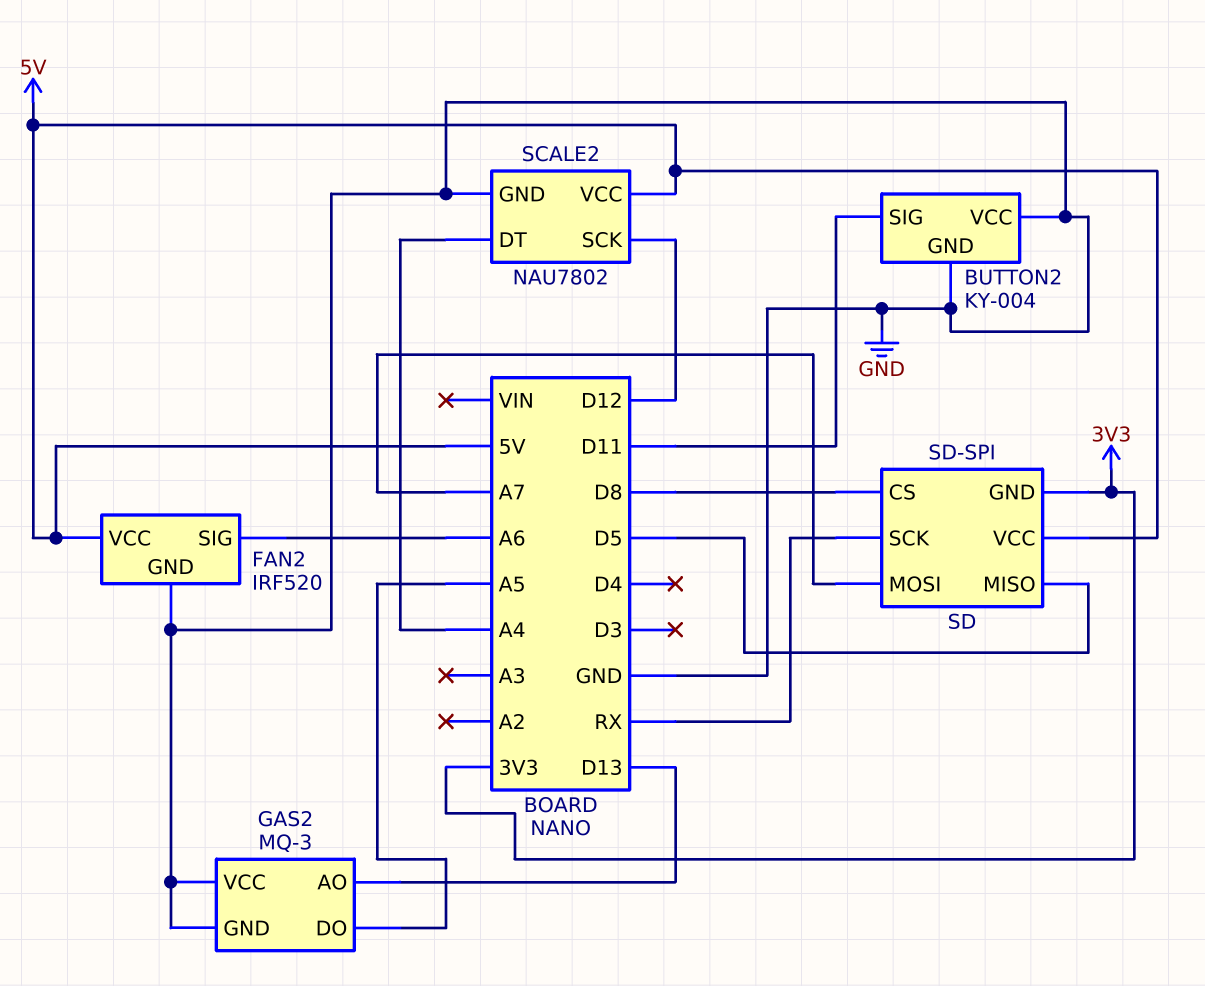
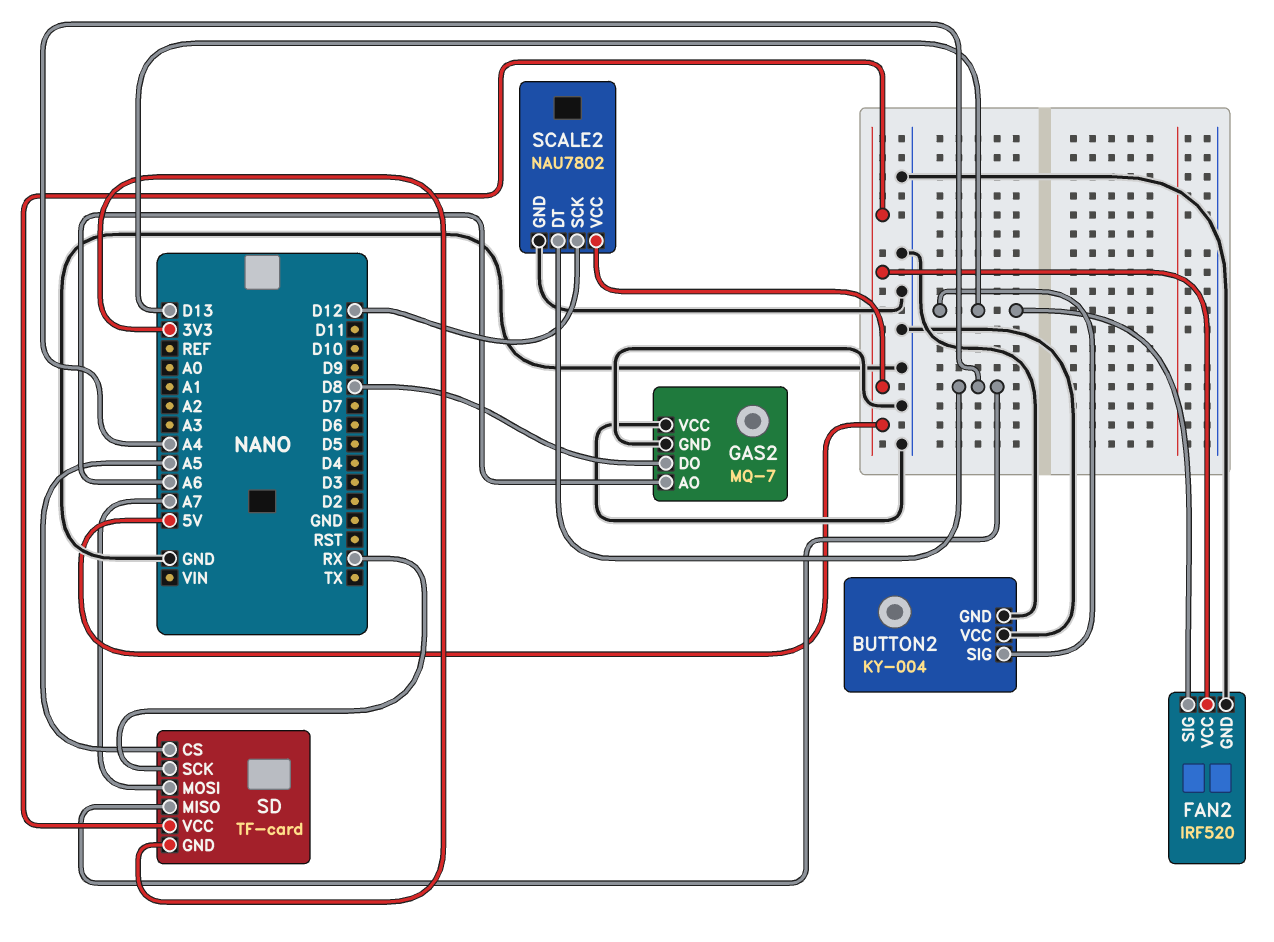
BUTTON2 pin SIG: D11 -> D13
FAN2 pin SIG: A6 -> D13
GAS2: MQ-3 -> MQ-7
GAS2 pin AO: D13 -> A6
GAS2 pin DO: A5 -> D8
SD: SD-SPI -> TF-card
SD pin CS: D8 -> A5
SD pin MISO: D5 -> A4

